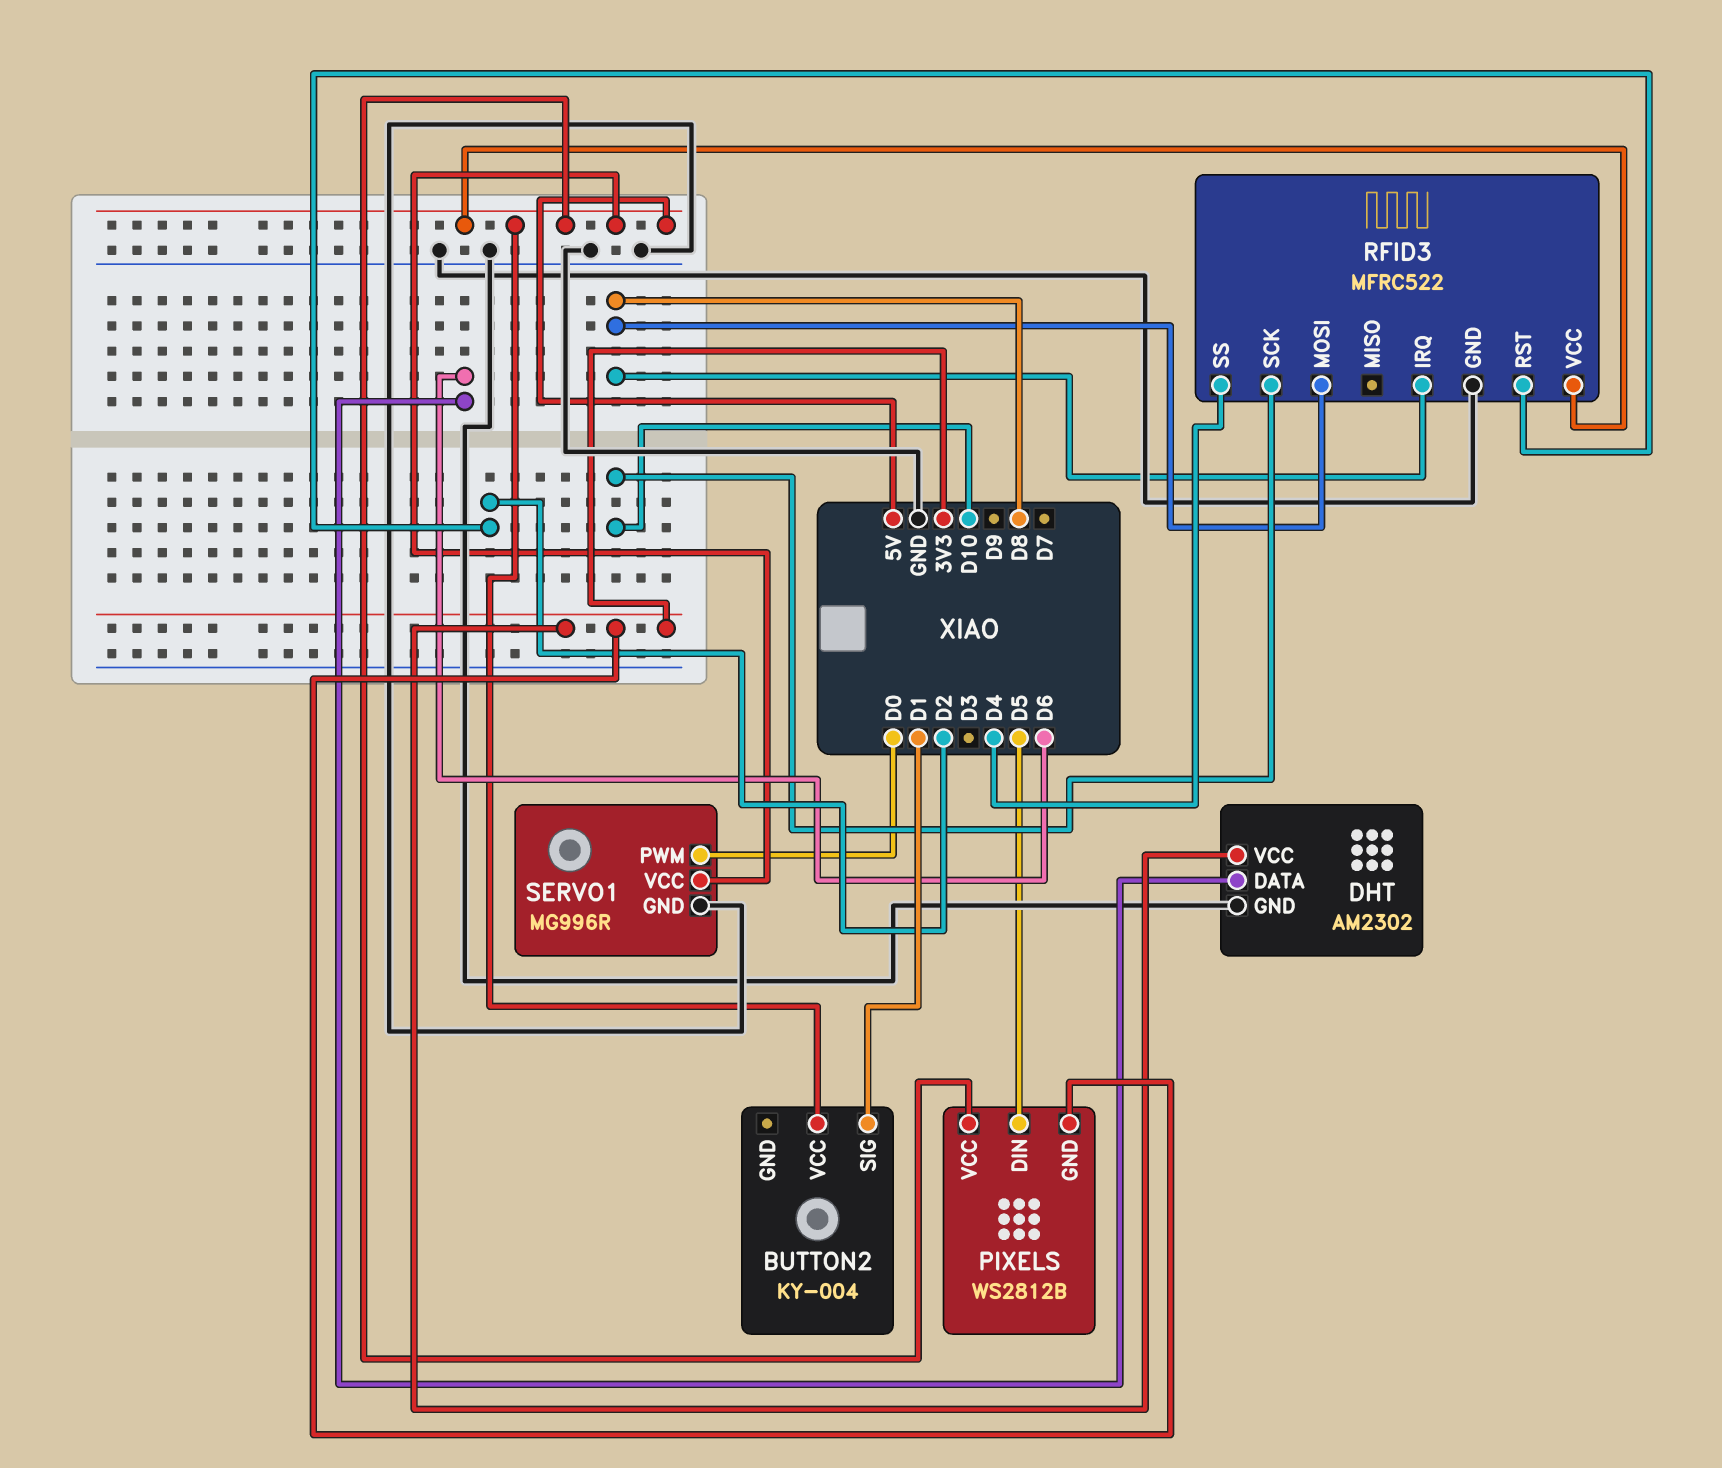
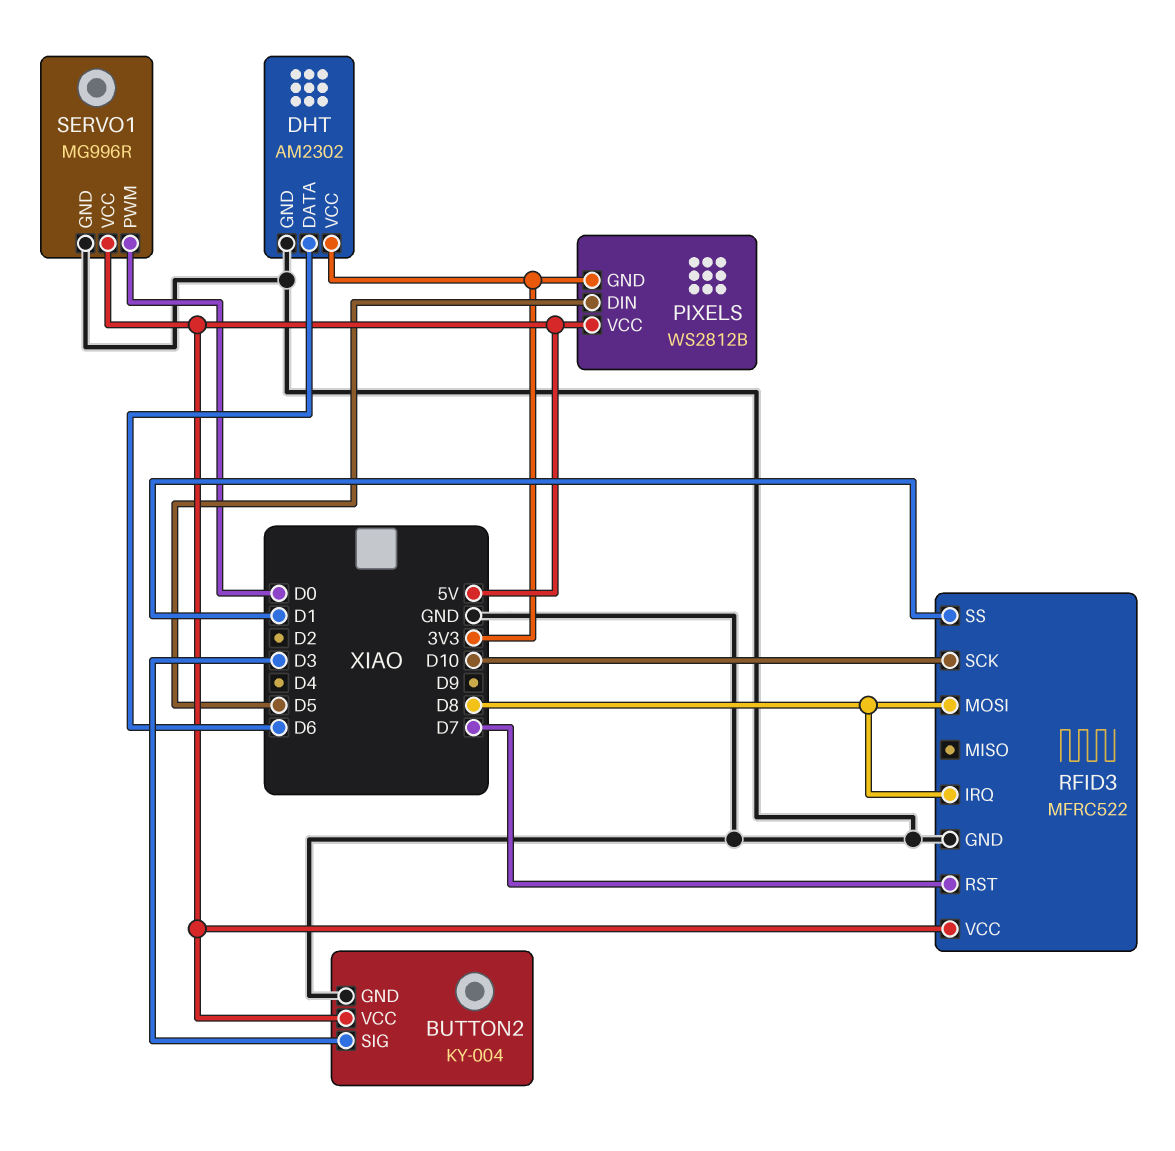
BUTTON2 pin GND: none -> GND
BUTTON2 pin SIG: D1 -> D3
RFID3 pin RST: D2 -> D7
RFID3 pin SS: D4 -> D1

